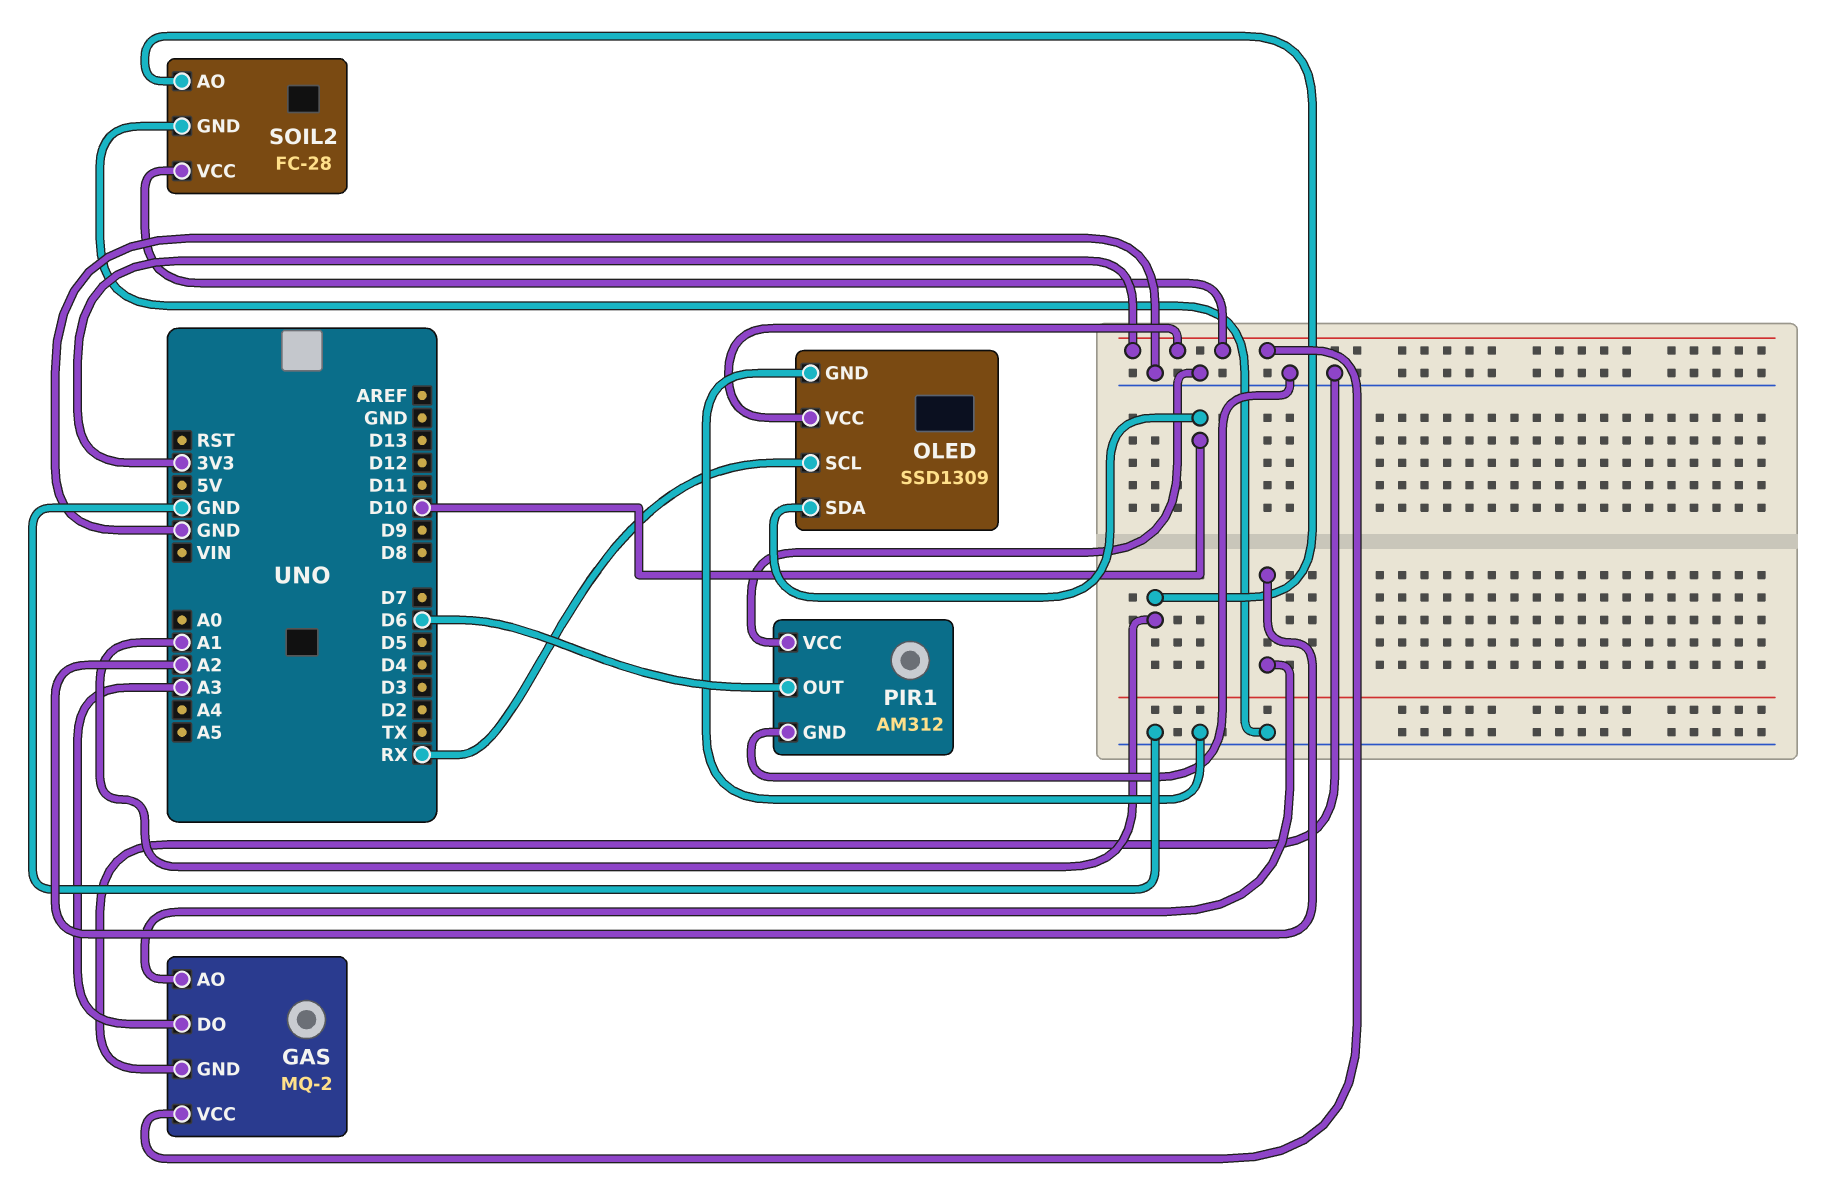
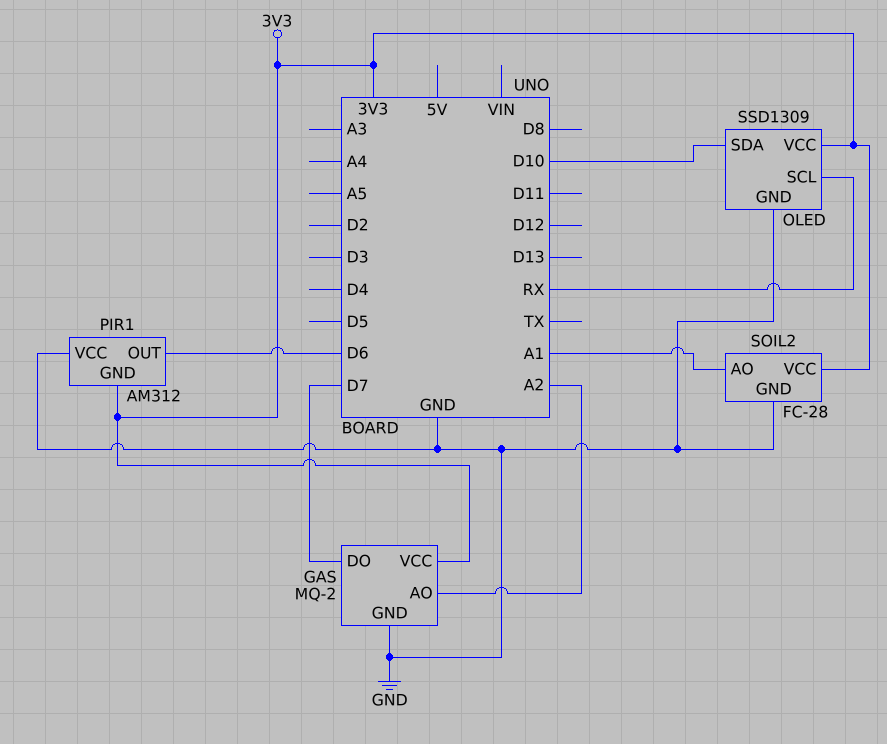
GAS pin DO: A3 -> D7
PIR1 pin GND: GND -> 3V3

